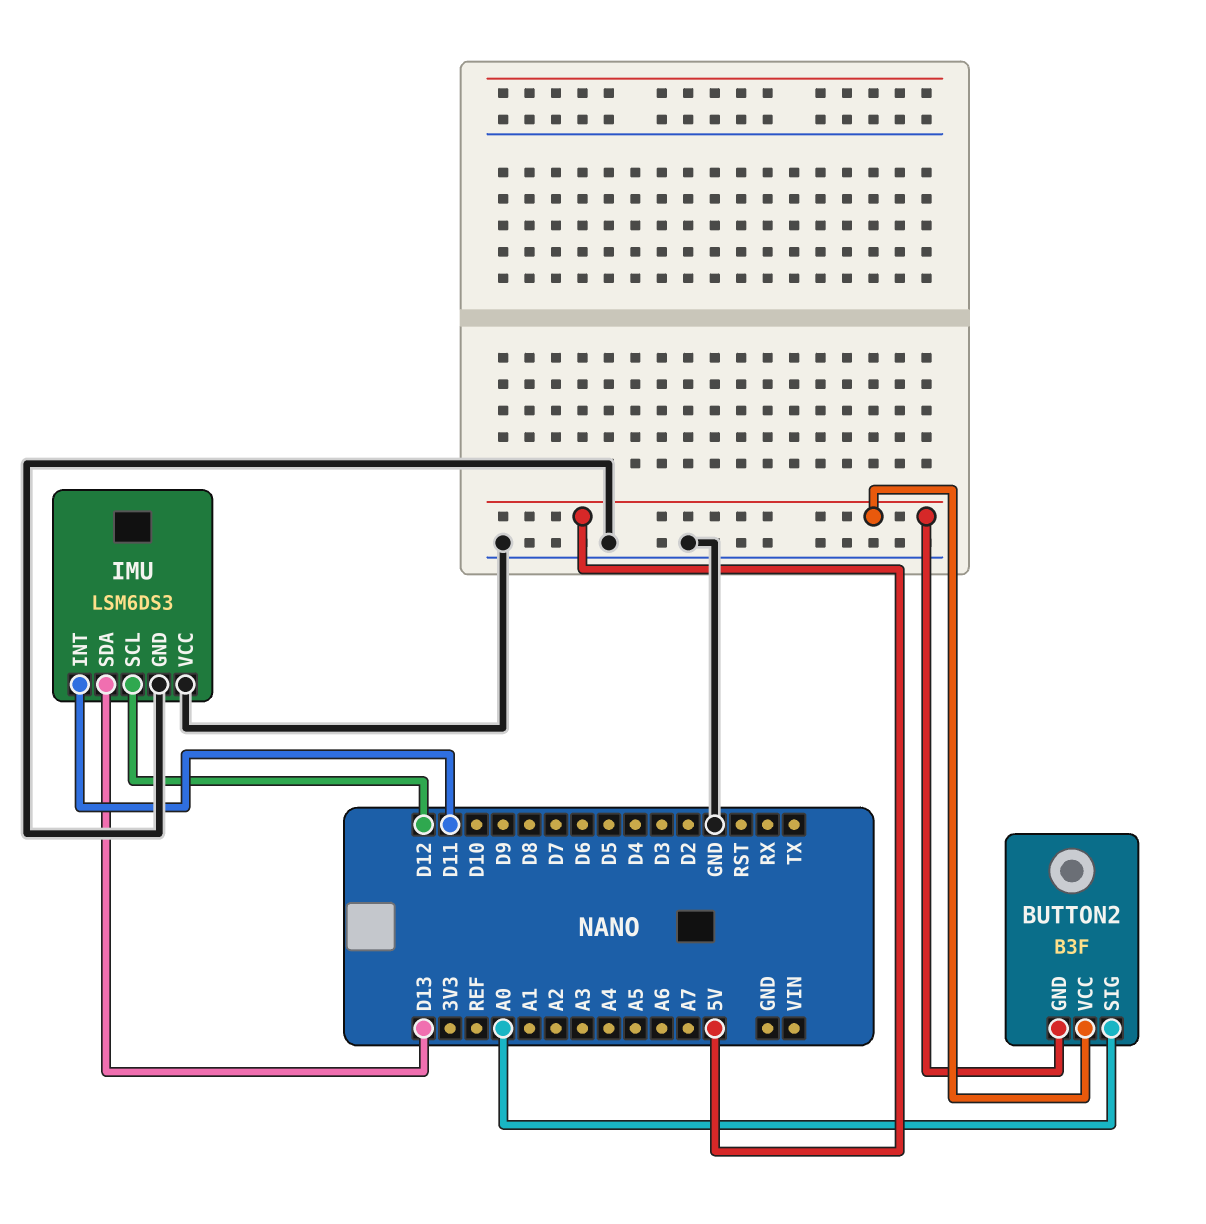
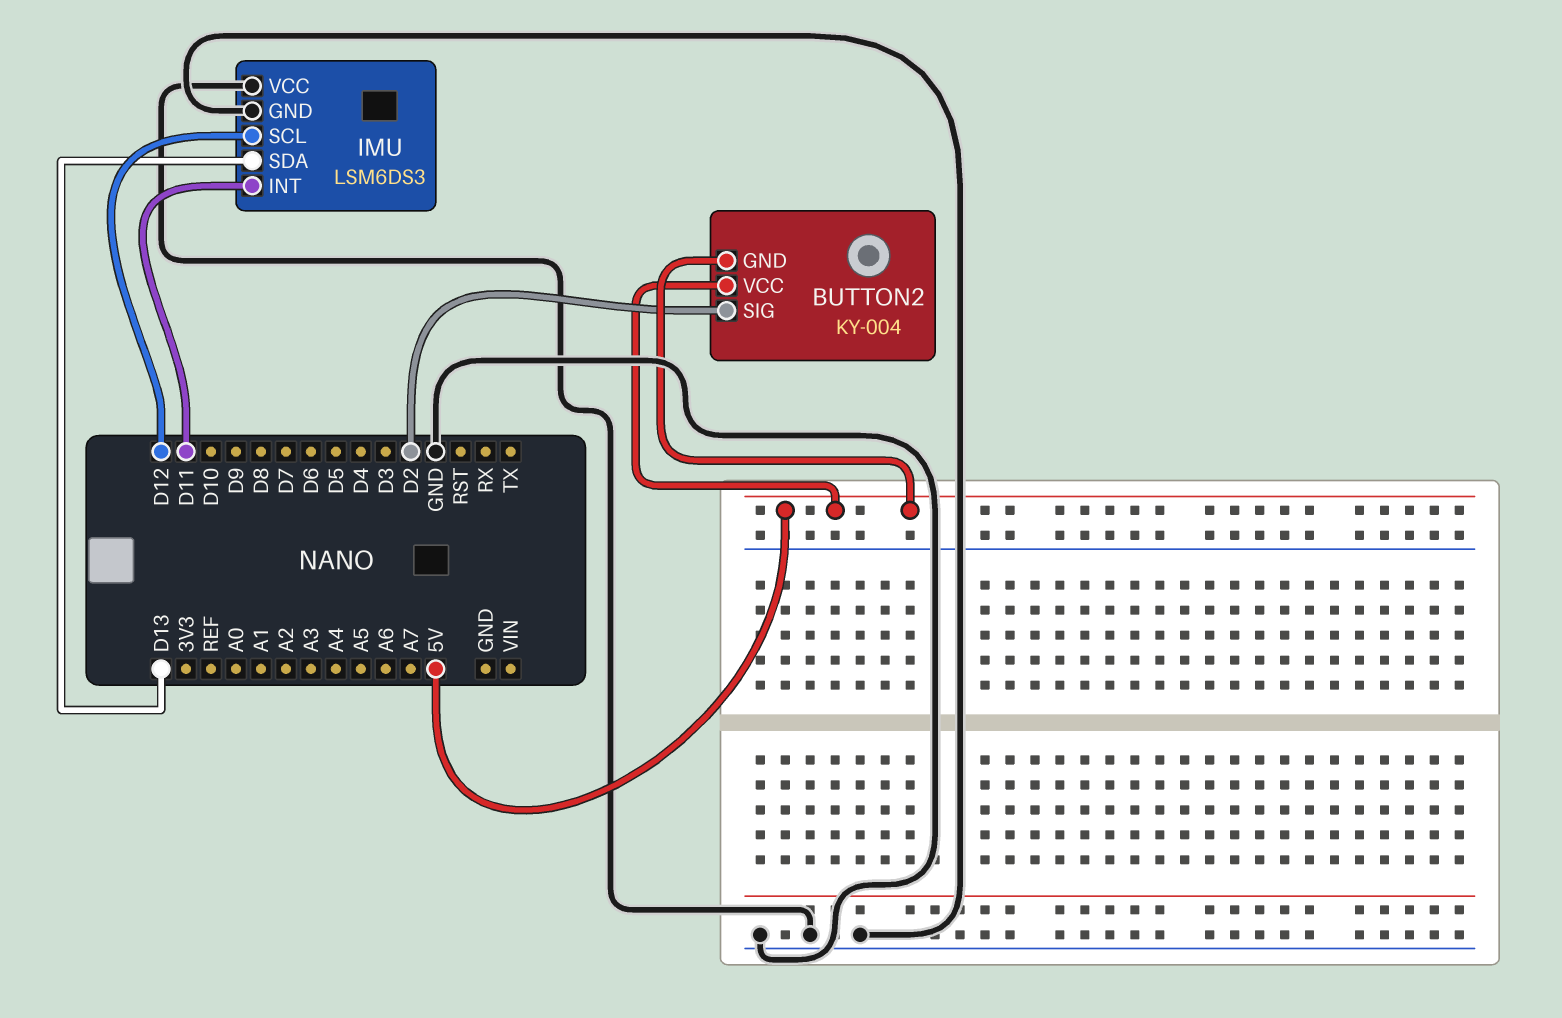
BUTTON2: B3F -> KY-004
BUTTON2 pin SIG: A0 -> D2

